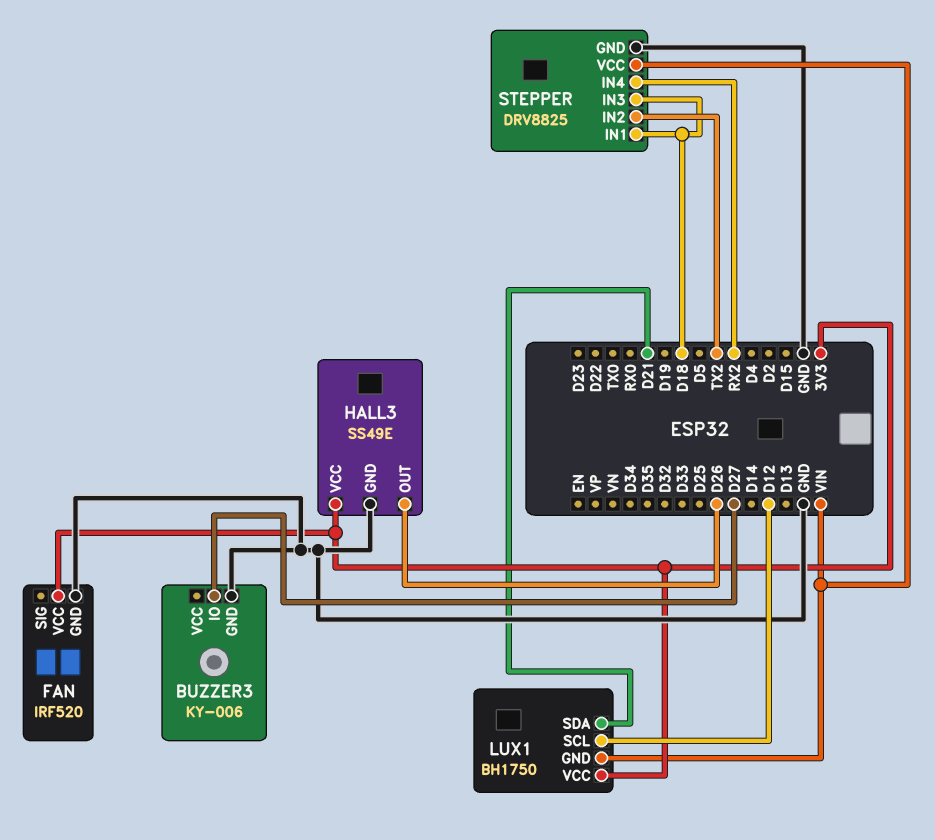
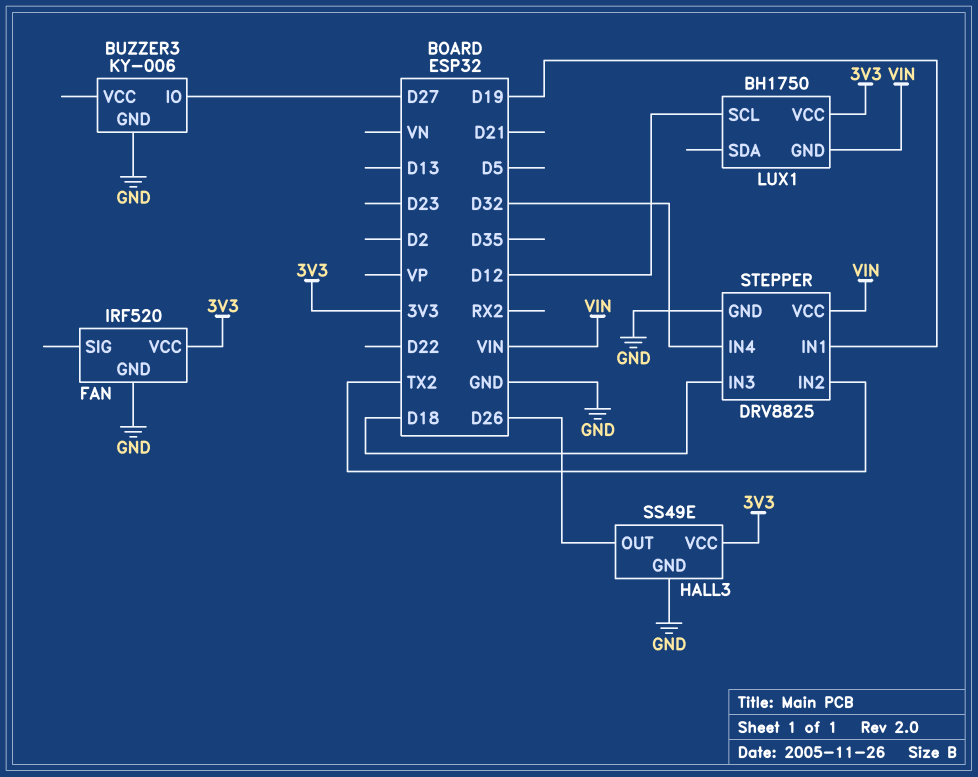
LUX1 pin SDA: D21 -> none
STEPPER pin IN1: D18 -> D19
STEPPER pin IN4: RX2 -> D32

